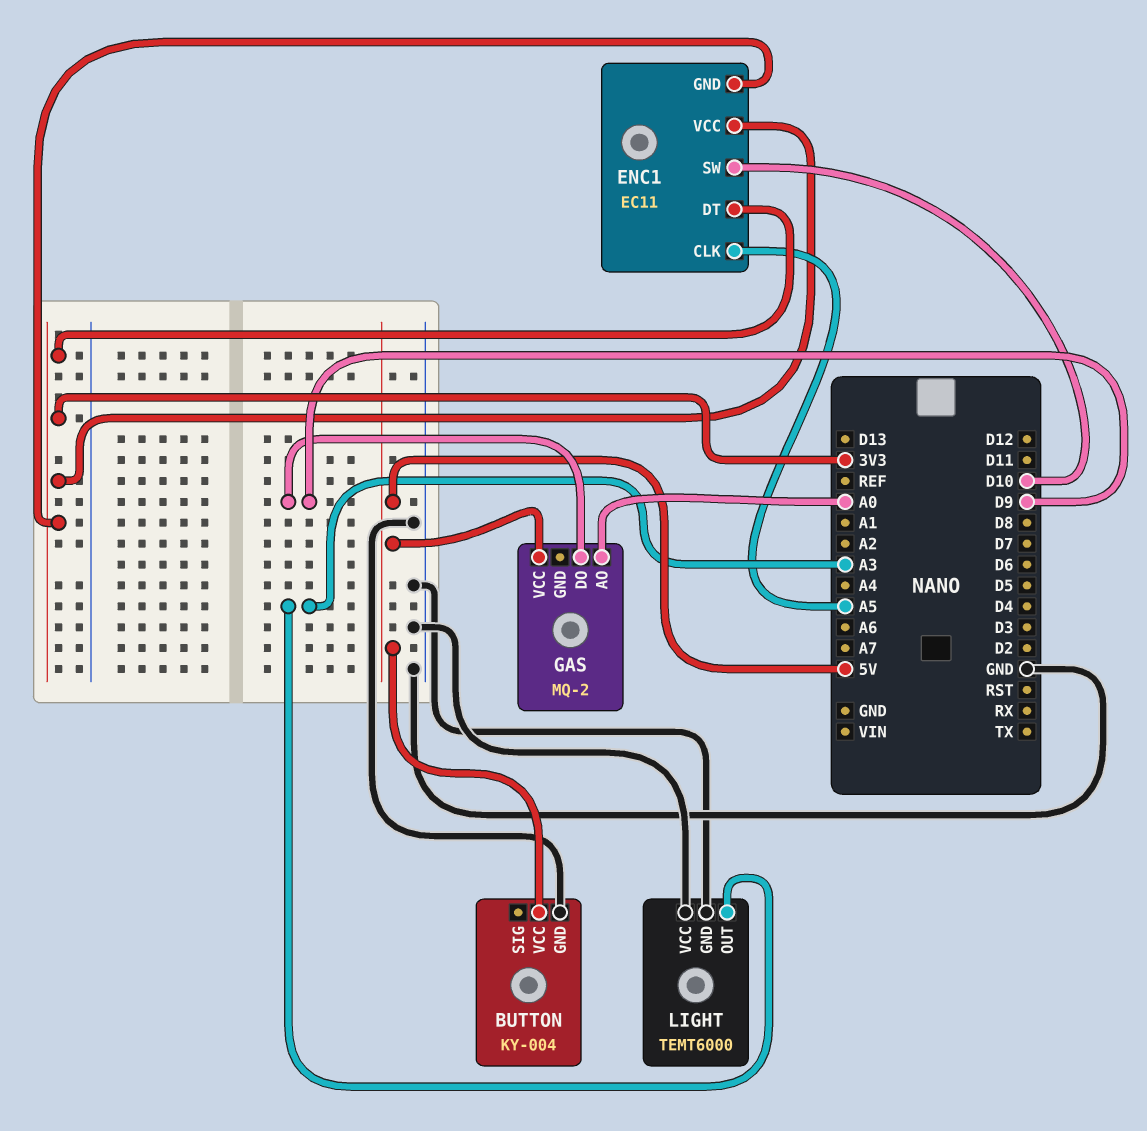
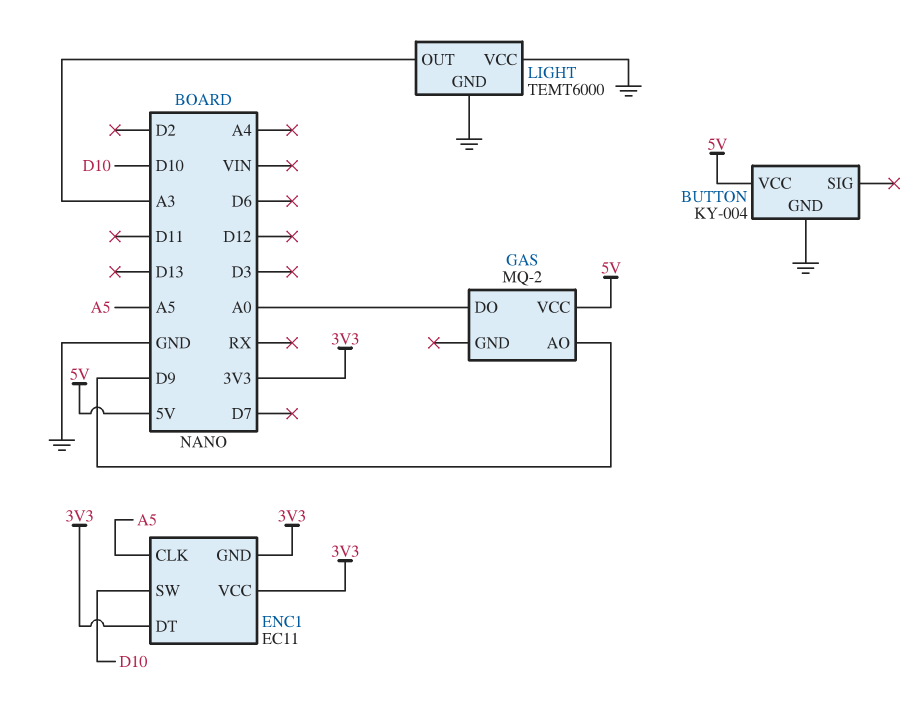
GAS pin AO: A0 -> D9
GAS pin DO: D9 -> A0

